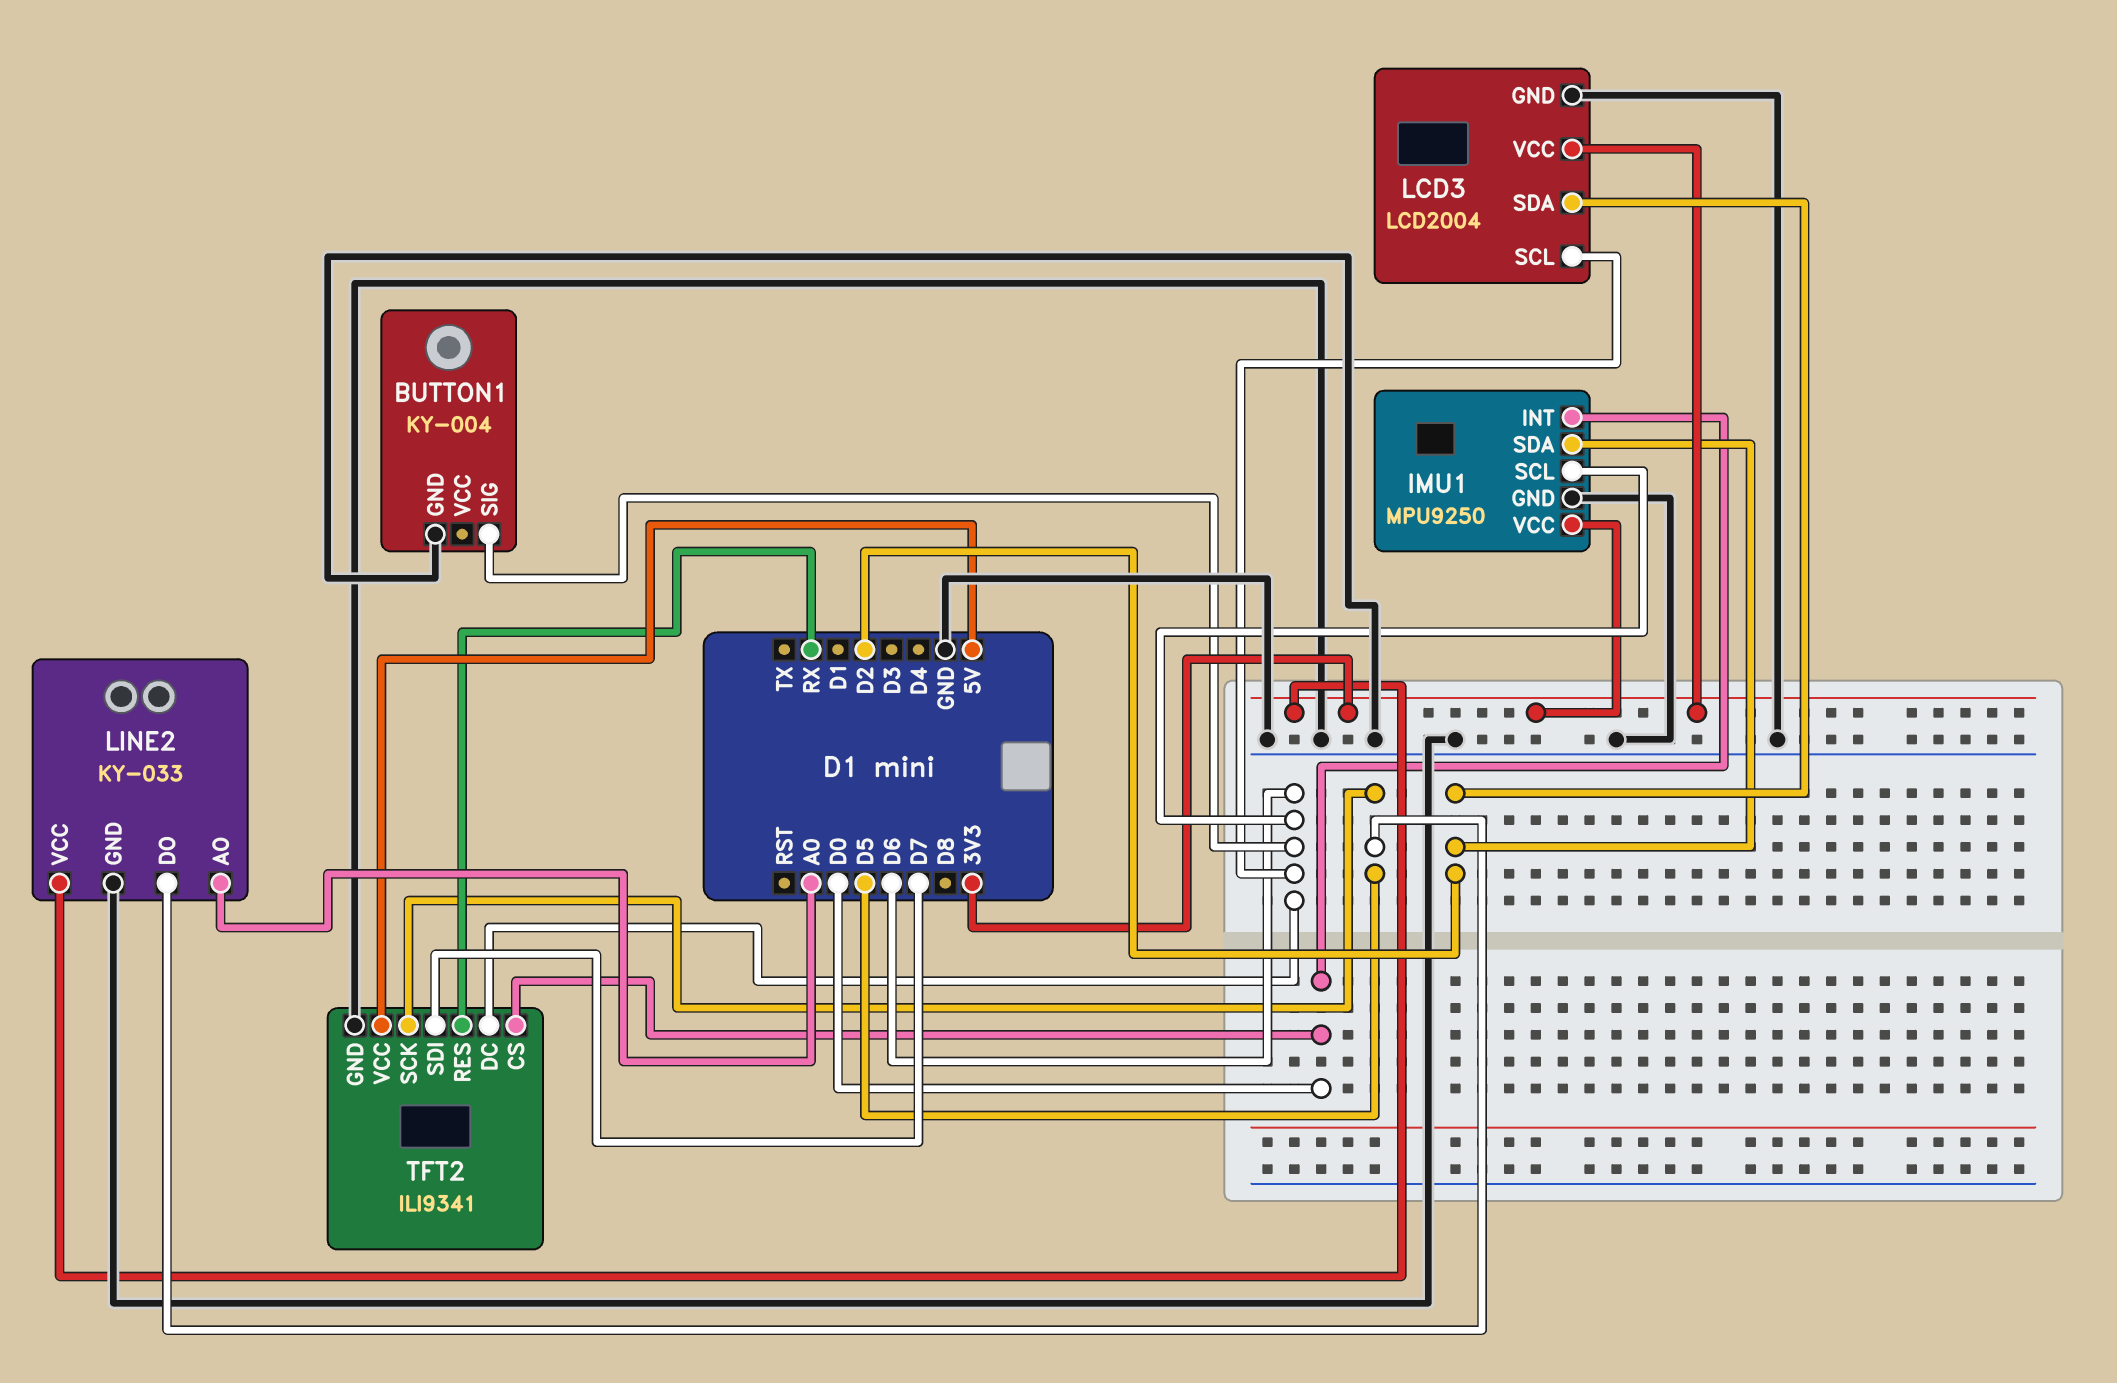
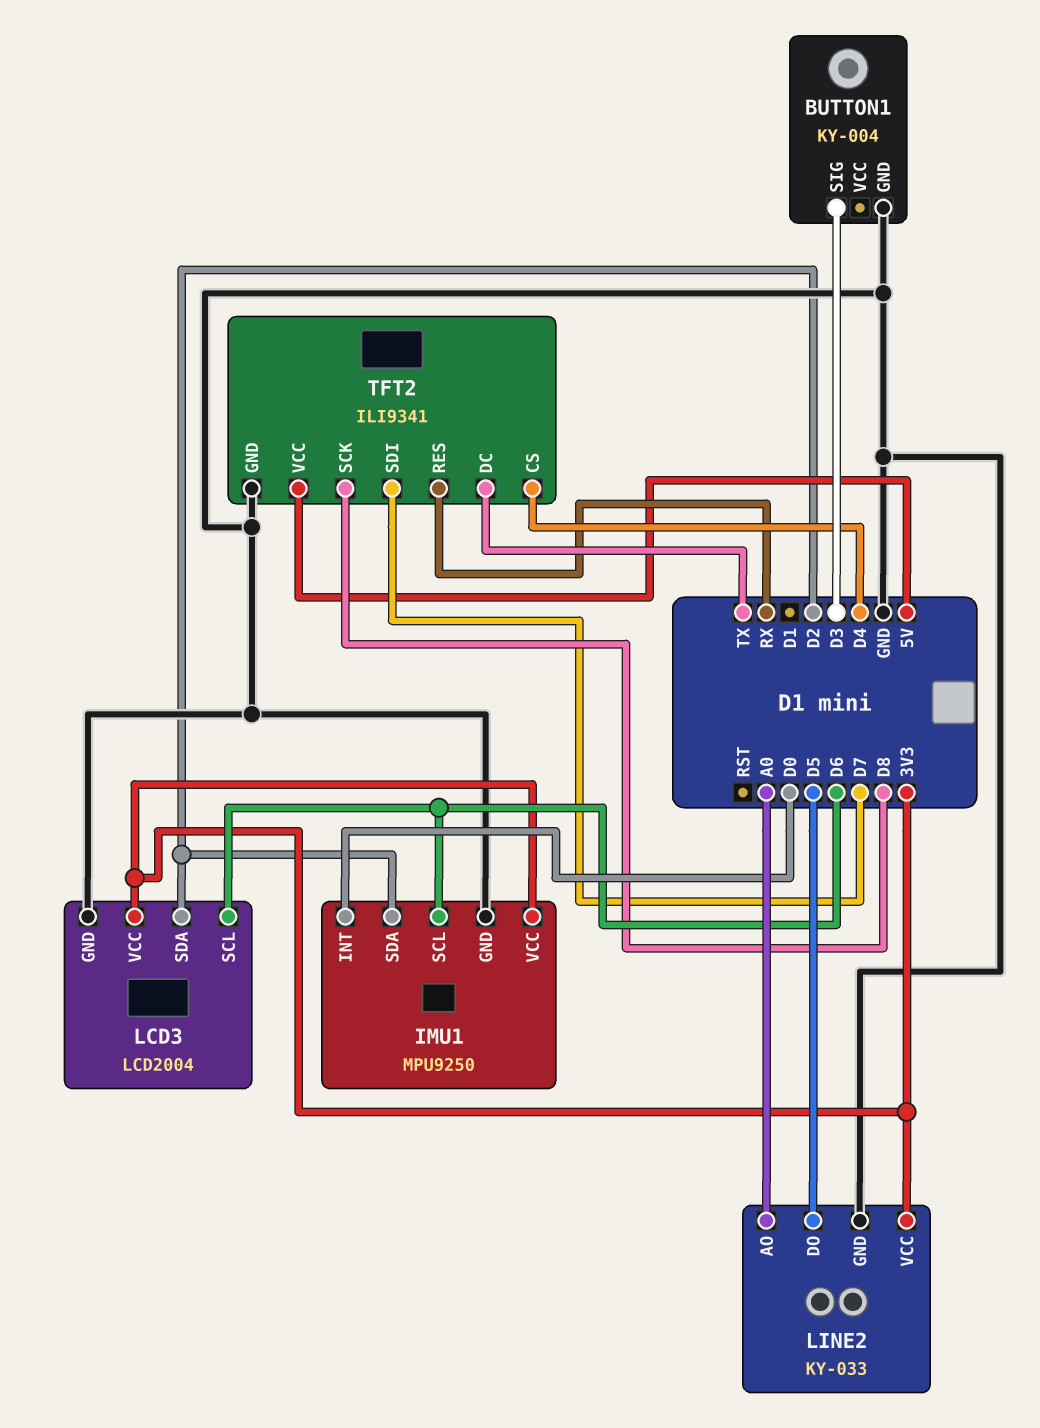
BUTTON1 pin SIG: D6 -> D3
TFT2 pin CS: D0 -> D4
TFT2 pin DC: D6 -> TX
TFT2 pin SCK: D5 -> D8

